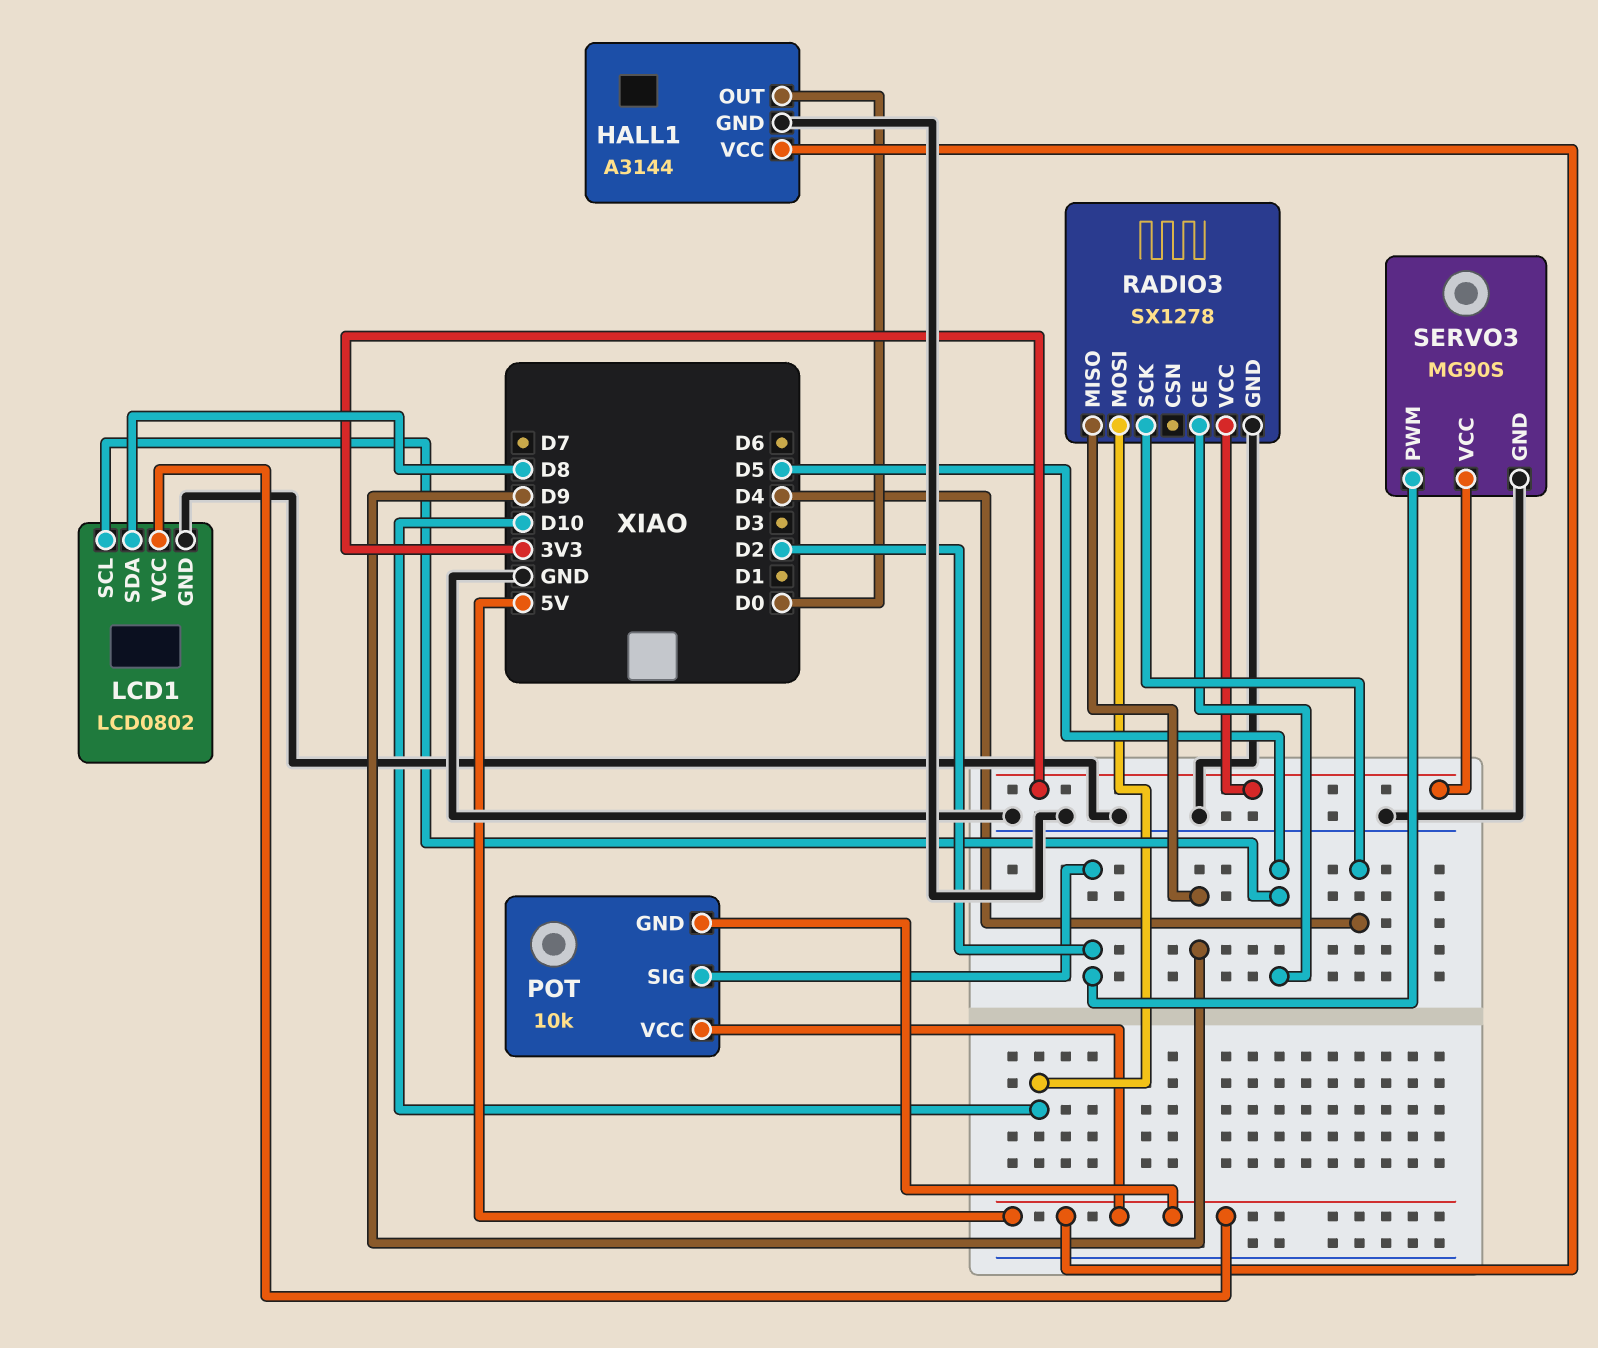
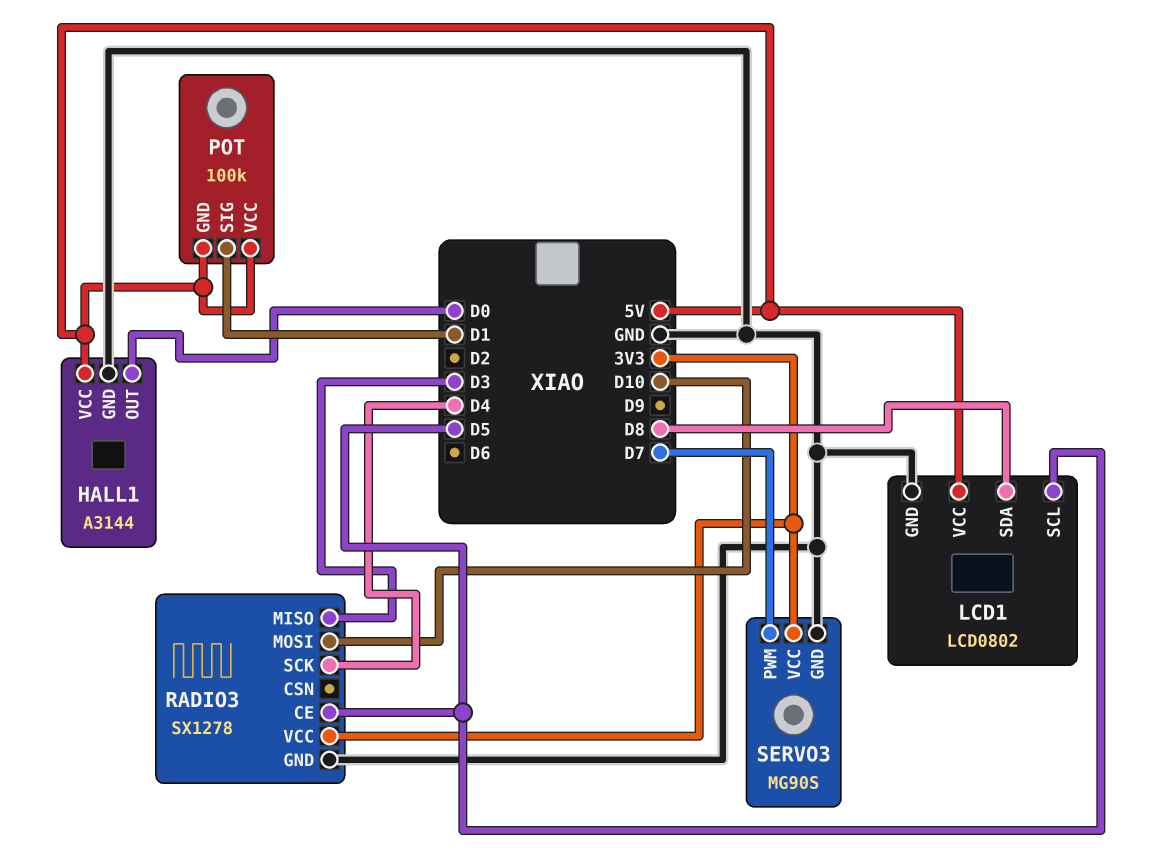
POT: 10k -> 100k
POT pin SIG: D2 -> D1
RADIO3 pin MISO: D9 -> D3
SERVO3 pin PWM: D2 -> D7

